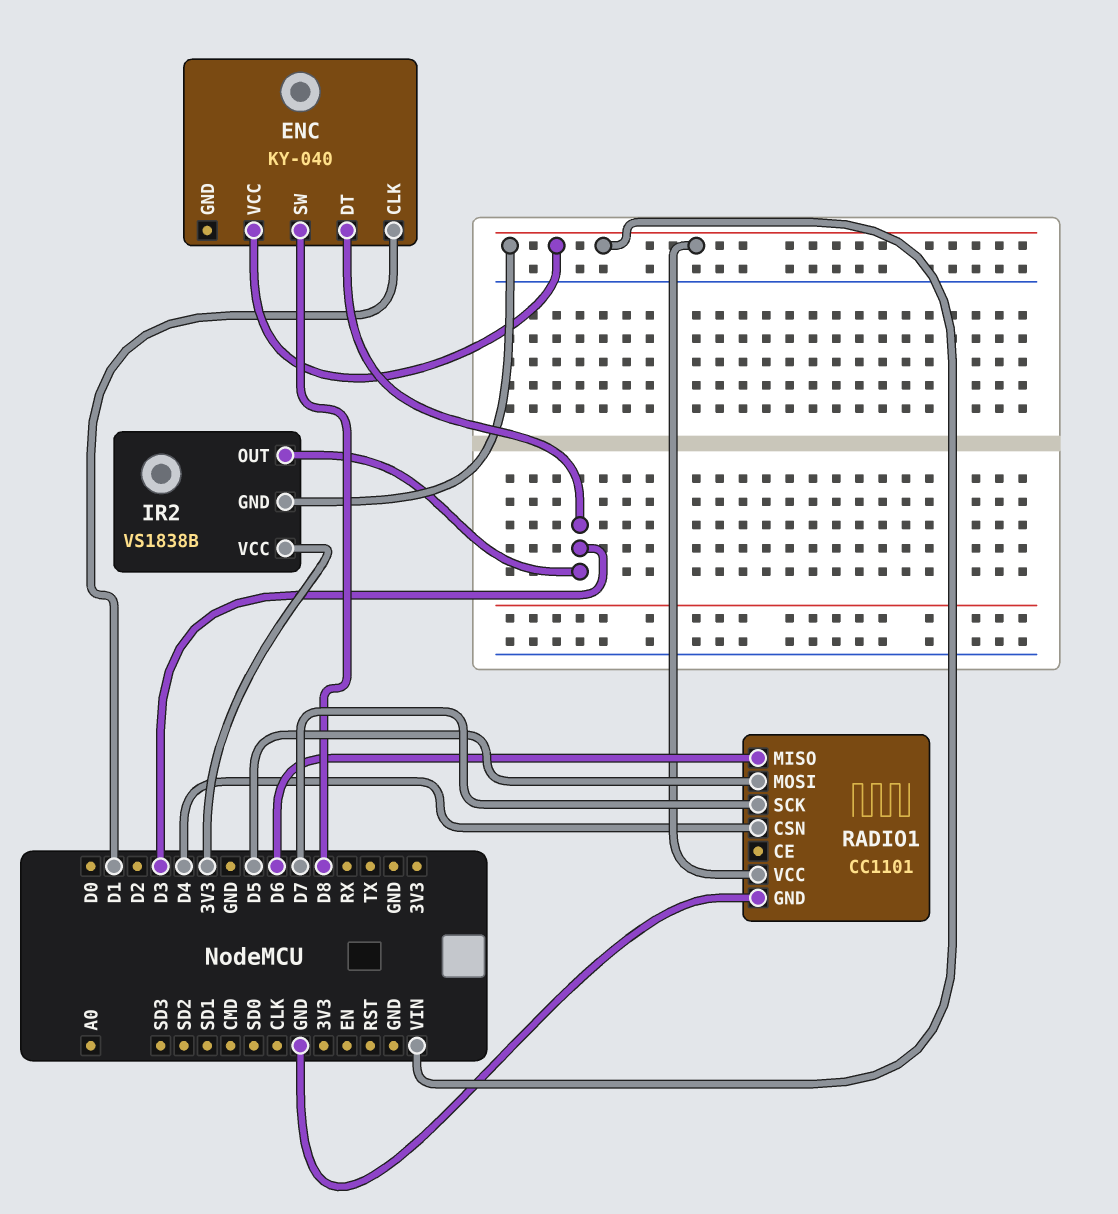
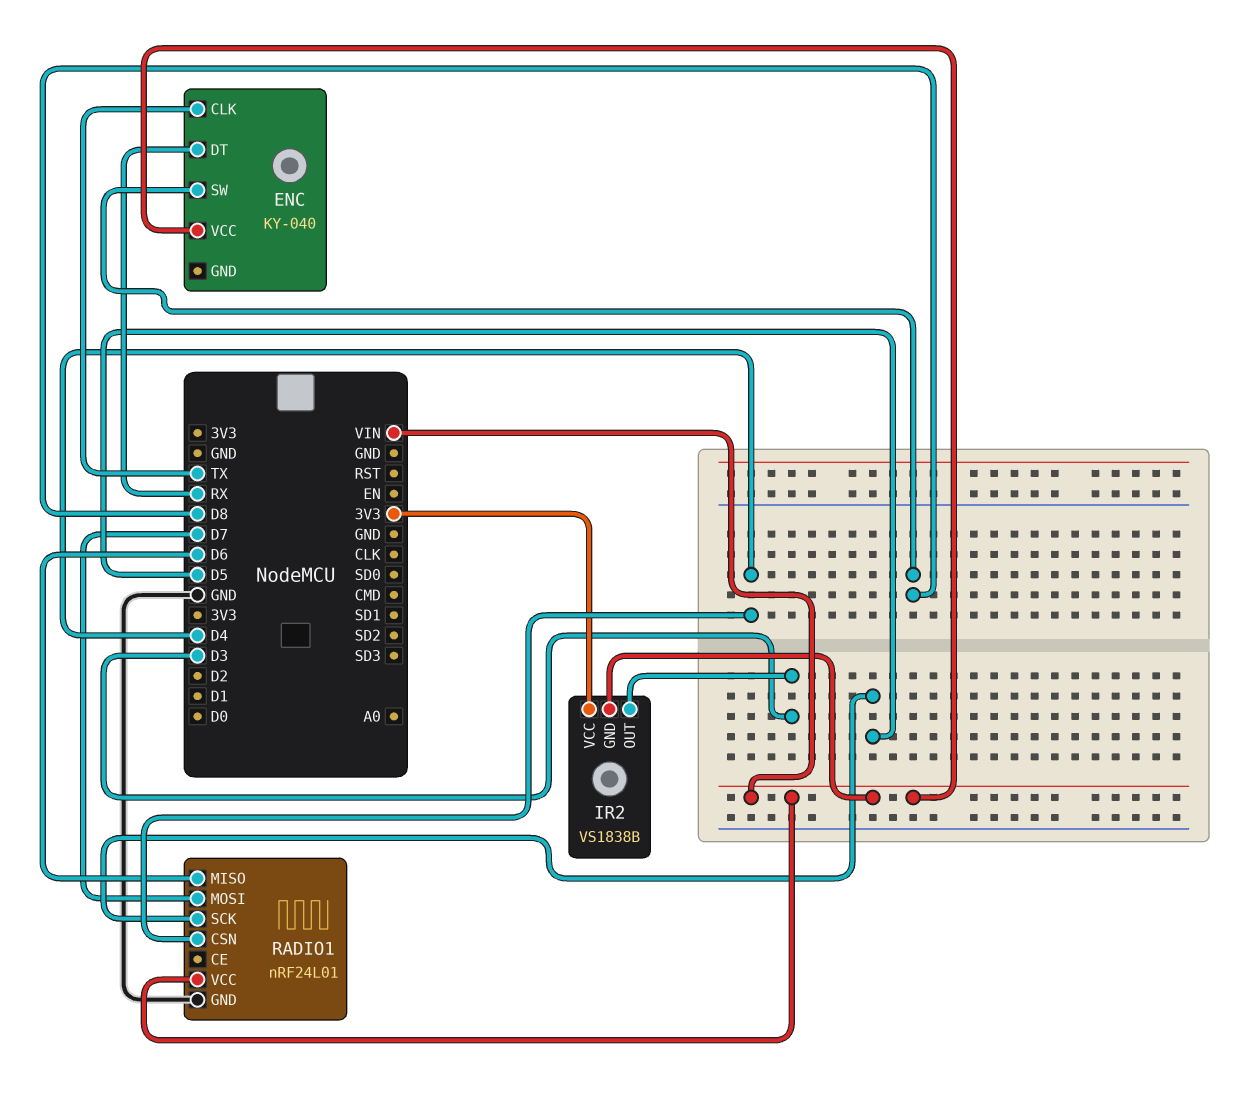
ENC pin CLK: D1 -> TX
ENC pin DT: D3 -> RX
RADIO1: CC1101 -> nRF24L01
RADIO1 pin MOSI: D5 -> D7
RADIO1 pin SCK: D7 -> D5

